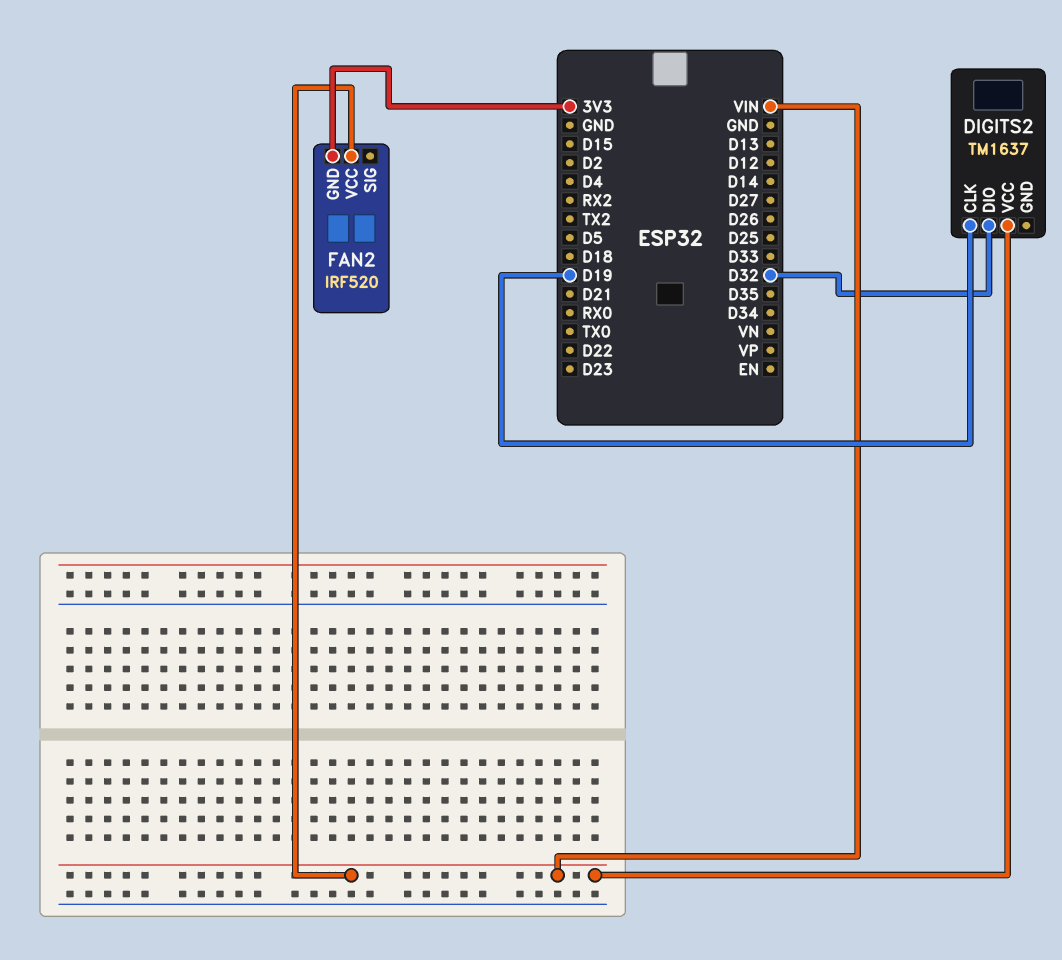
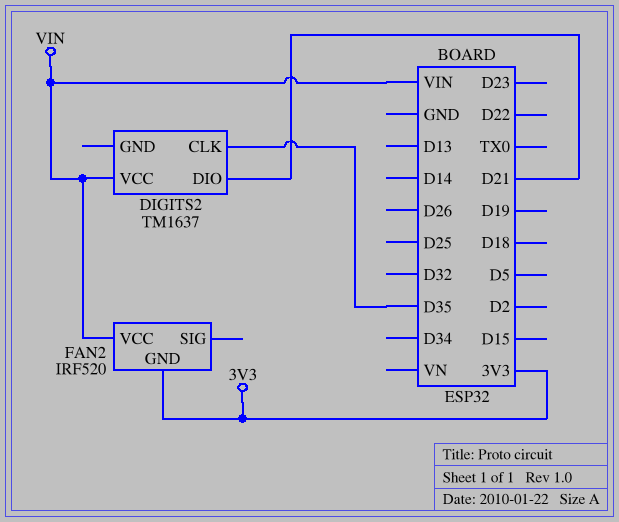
DIGITS2 pin CLK: D19 -> D35
DIGITS2 pin DIO: D32 -> D21

